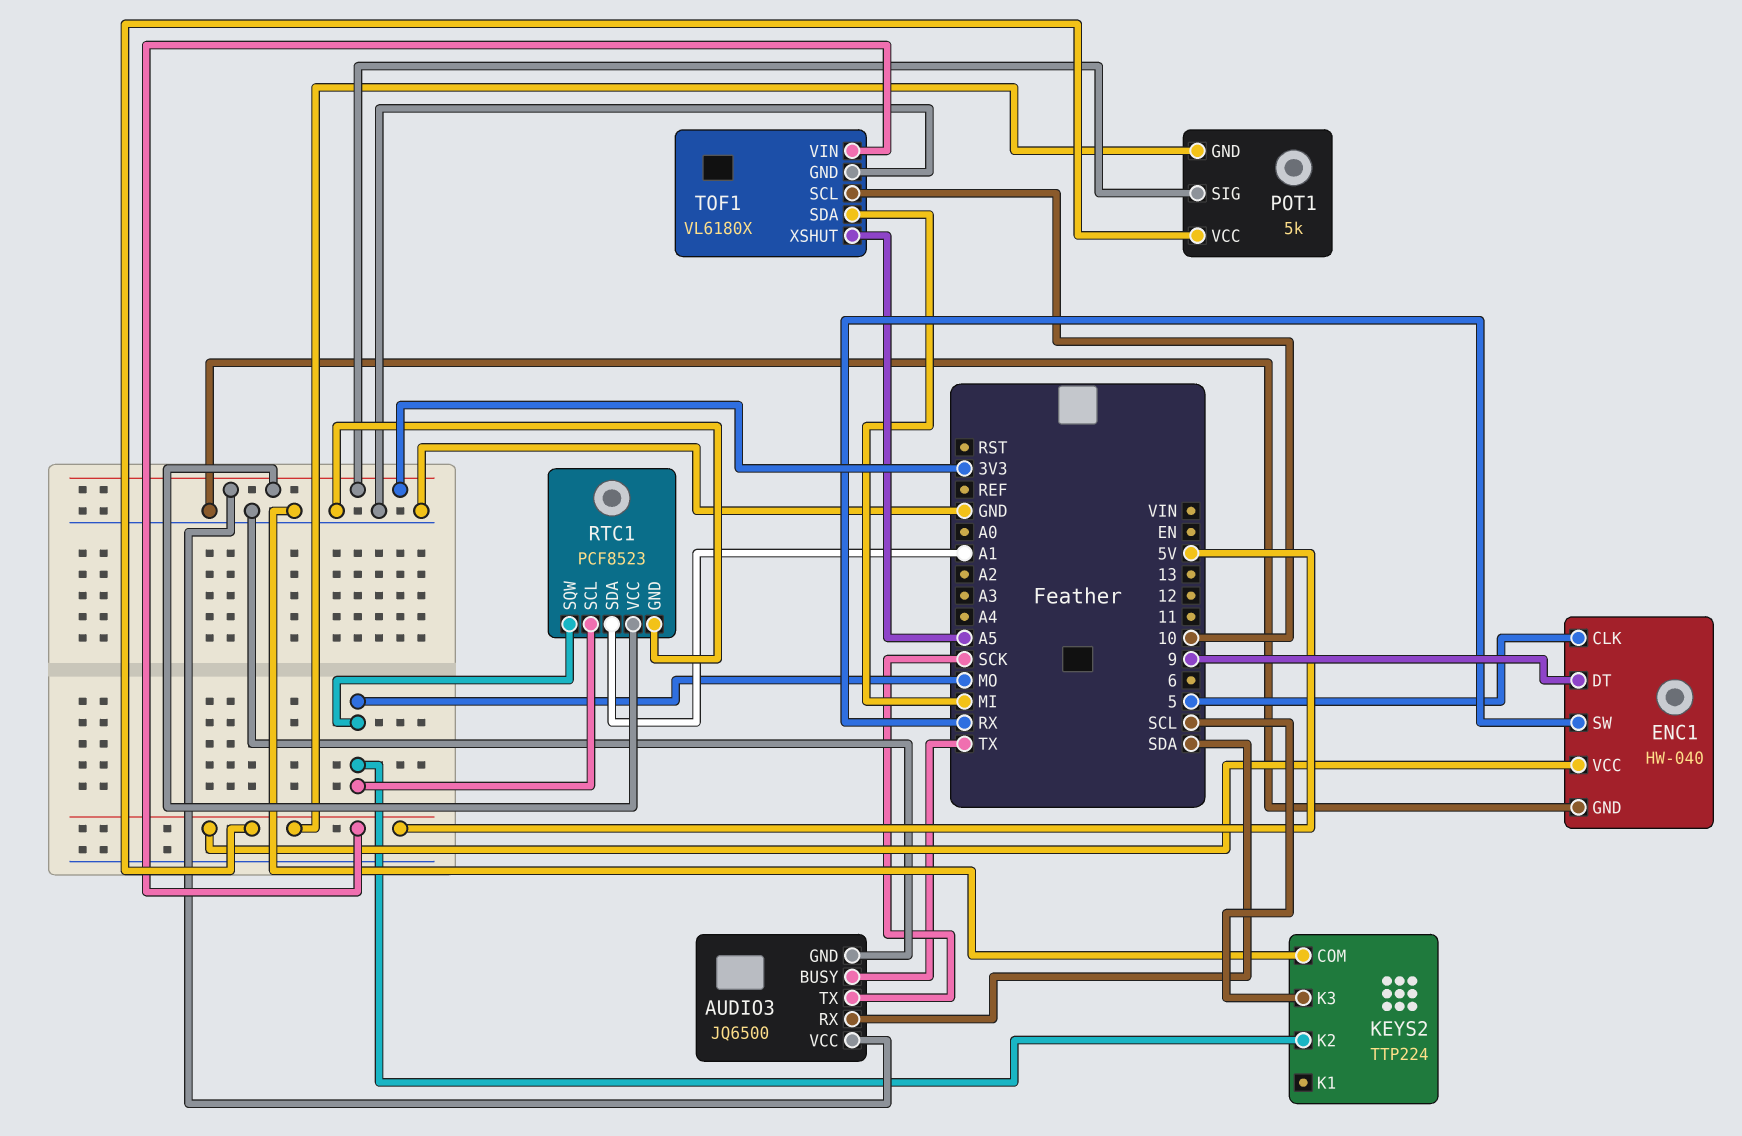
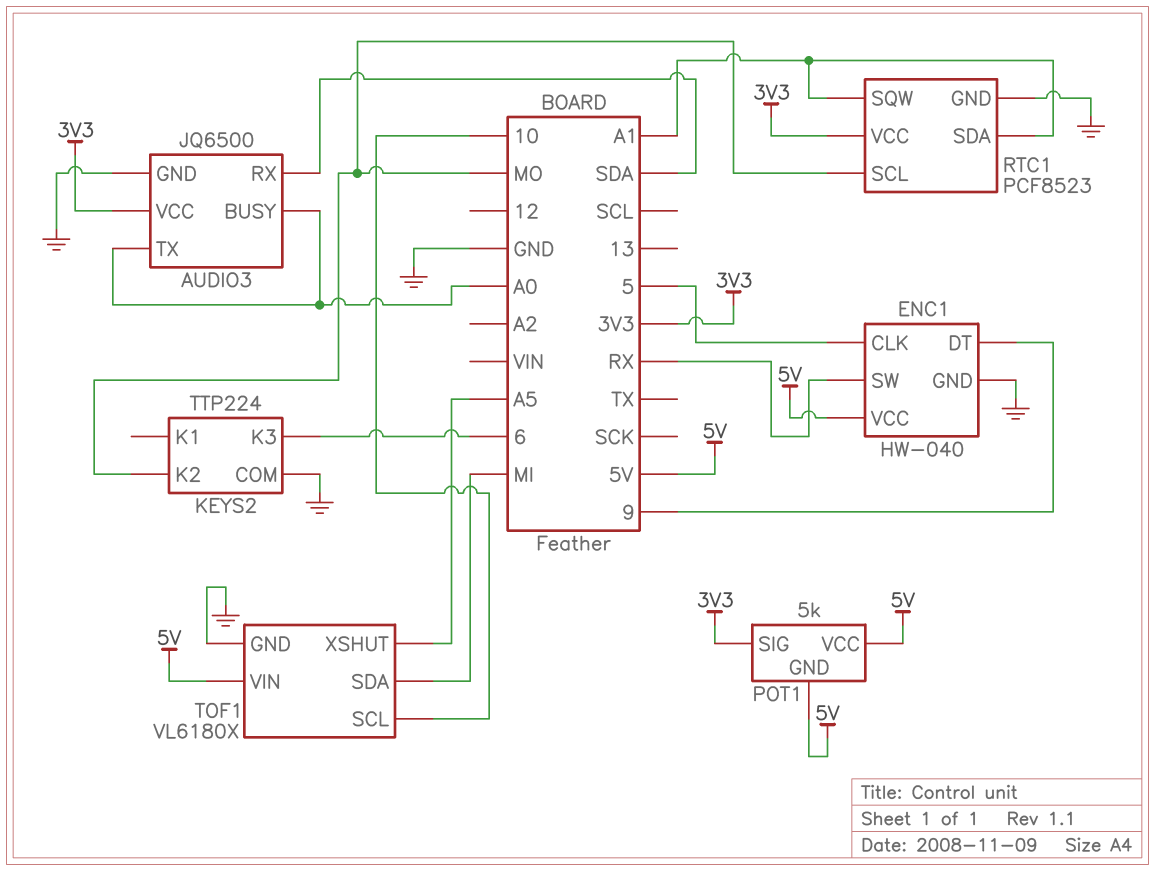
AUDIO3 pin BUSY: TX -> A0
AUDIO3 pin TX: SCK -> A0
KEYS2 pin K3: SCL -> 6
RTC1 pin SQW: MO -> A1

